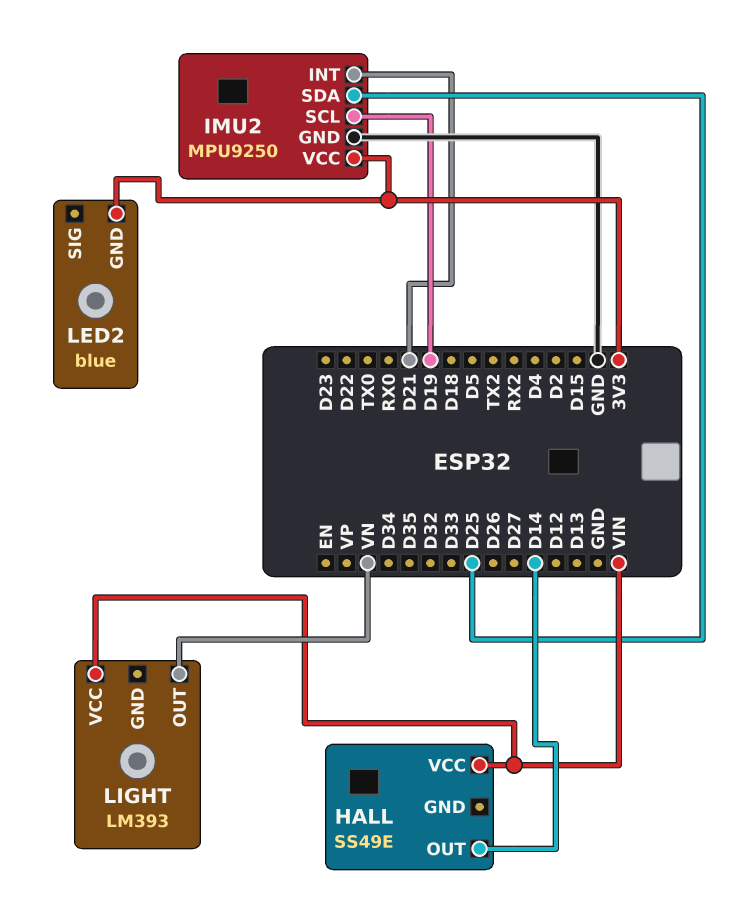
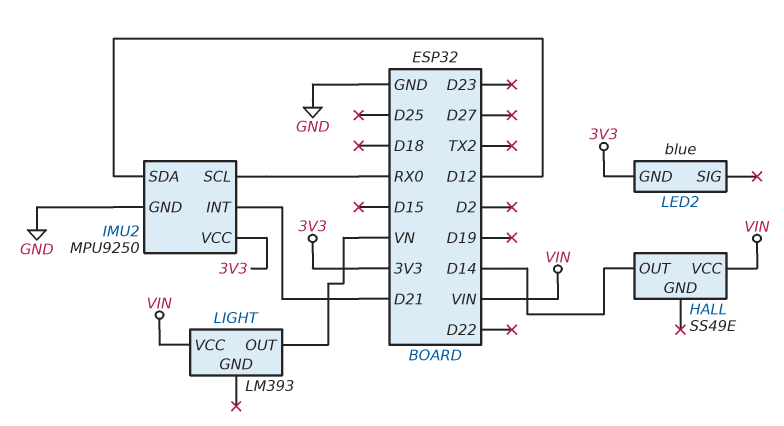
IMU2 pin SCL: D19 -> RX0
IMU2 pin SDA: D25 -> D12

